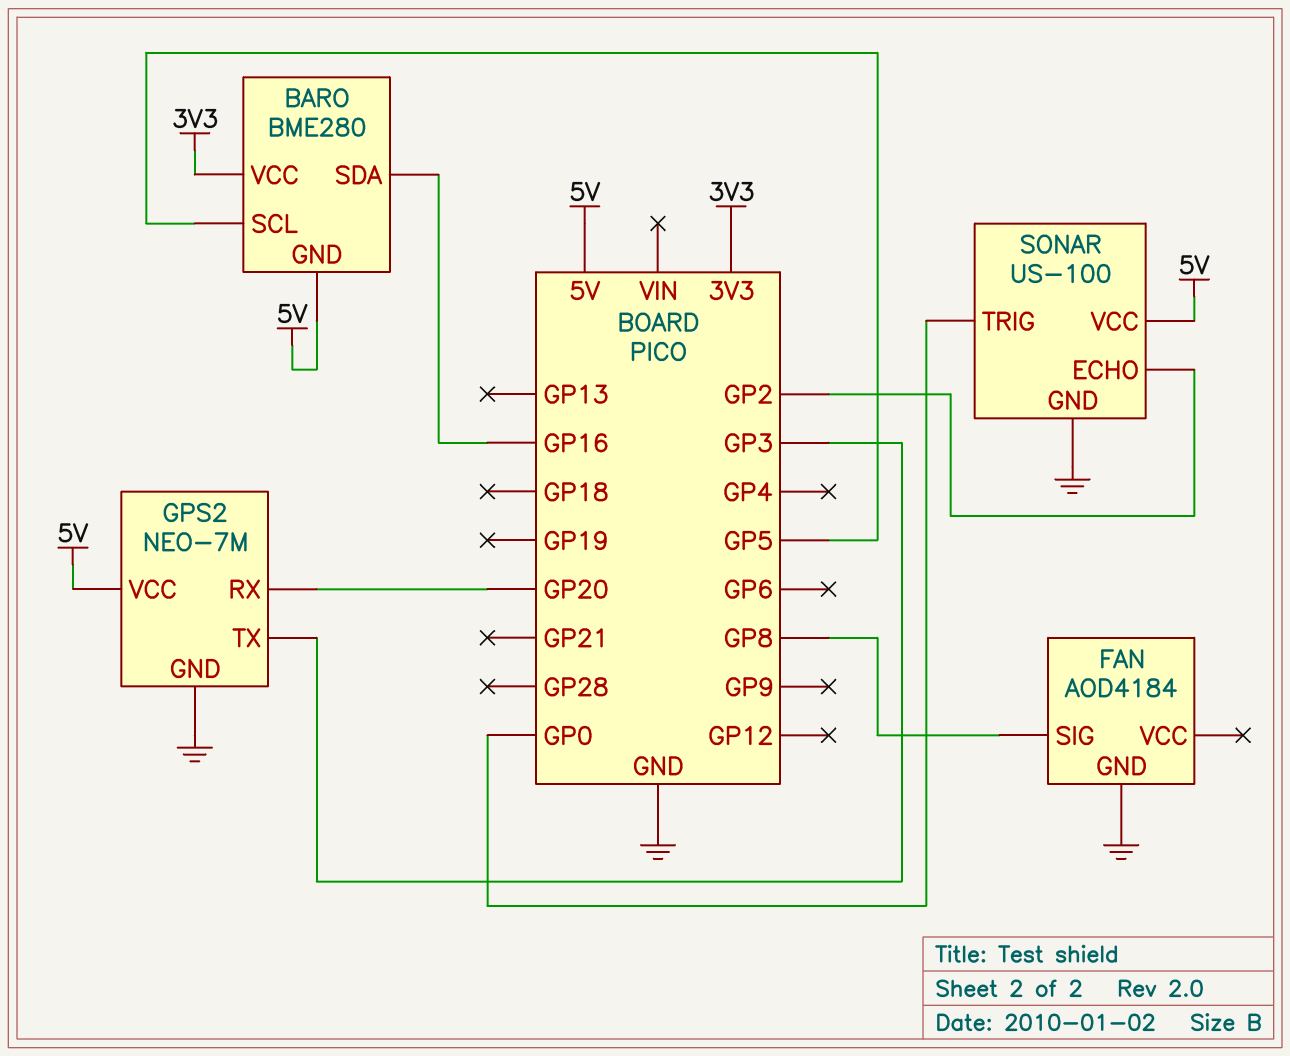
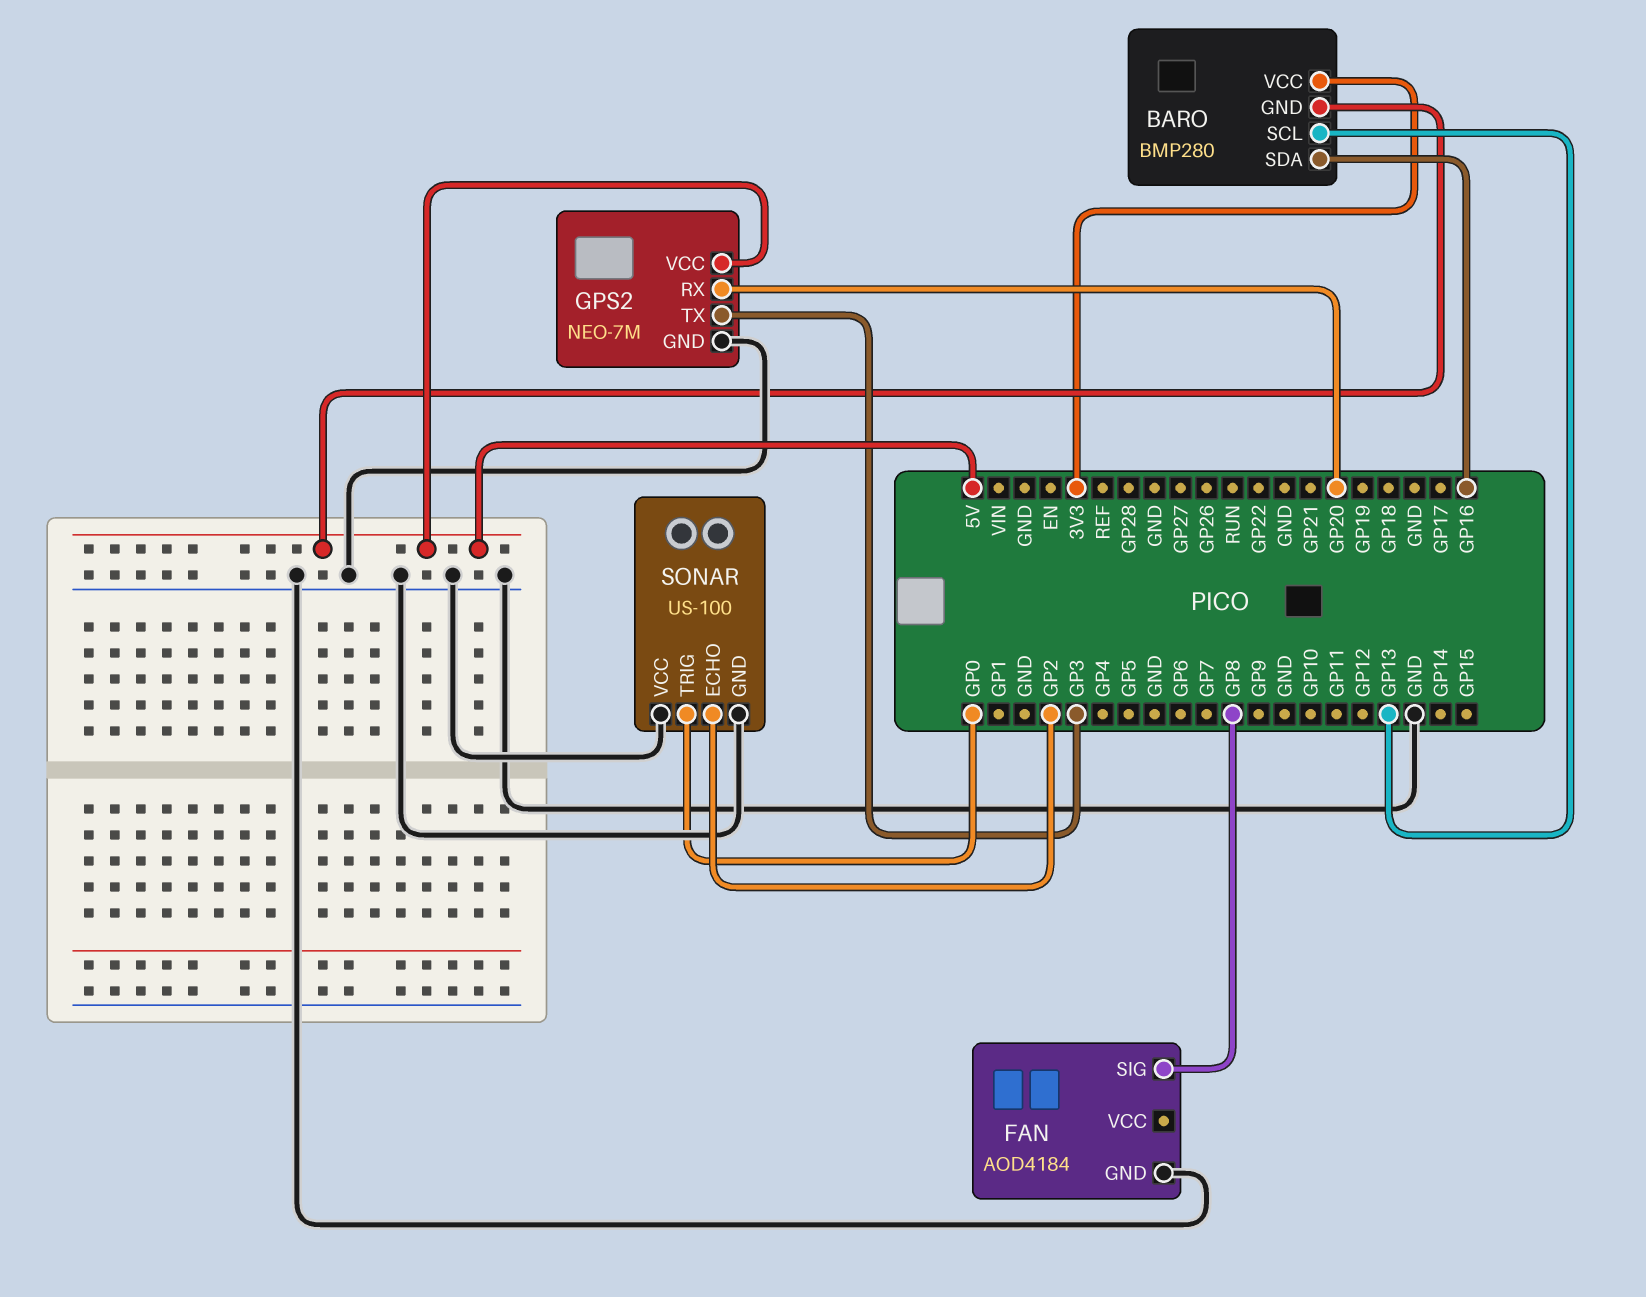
BARO: BME280 -> BMP280
BARO pin SCL: GP5 -> GP13
SONAR pin VCC: 5V -> GND

